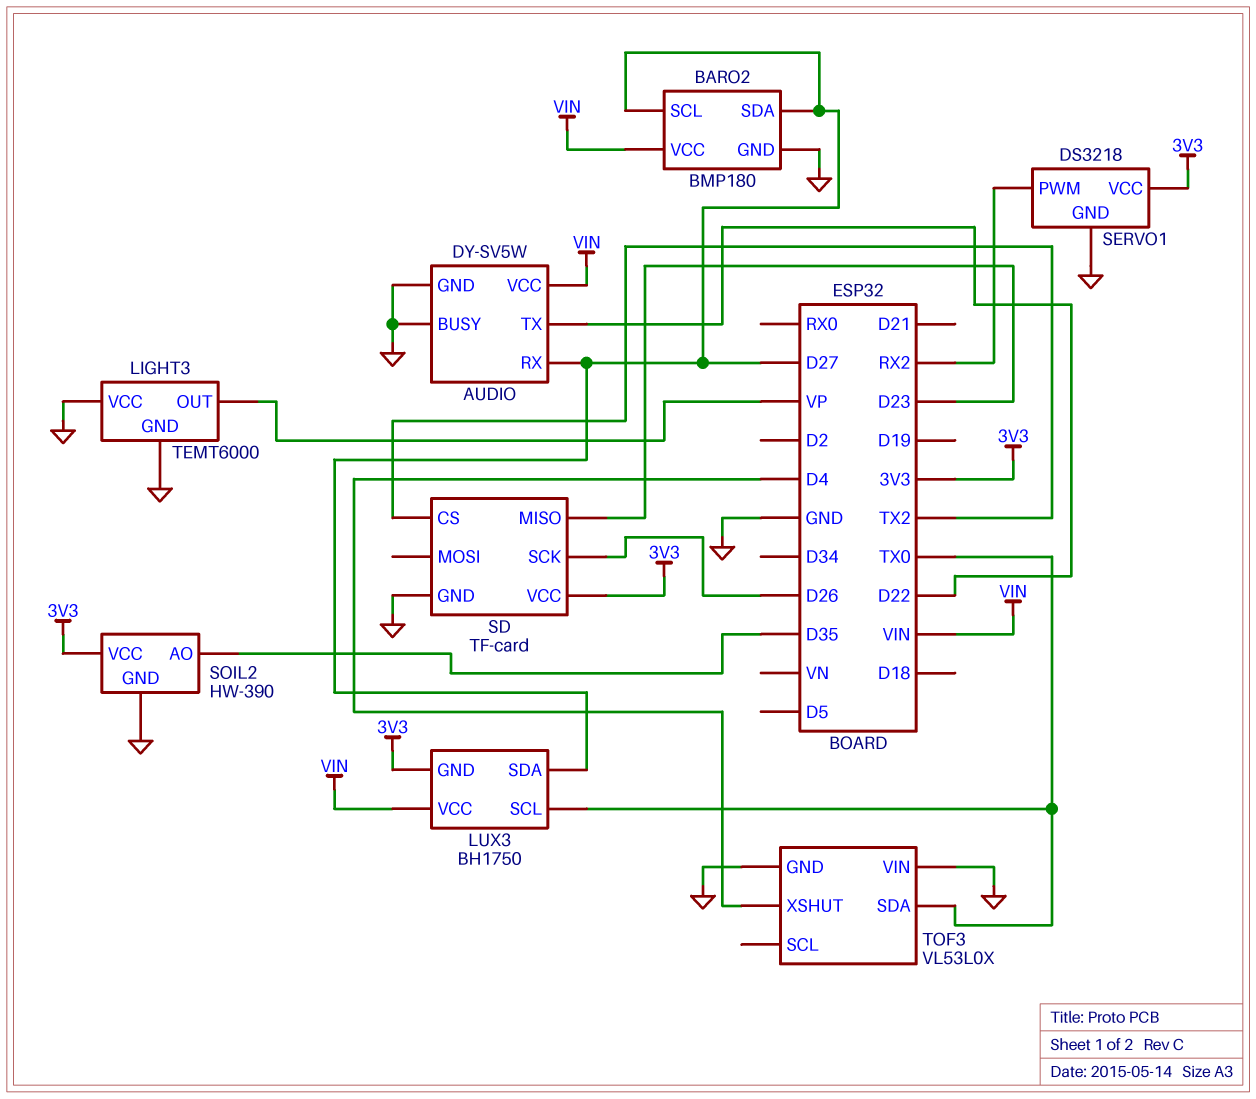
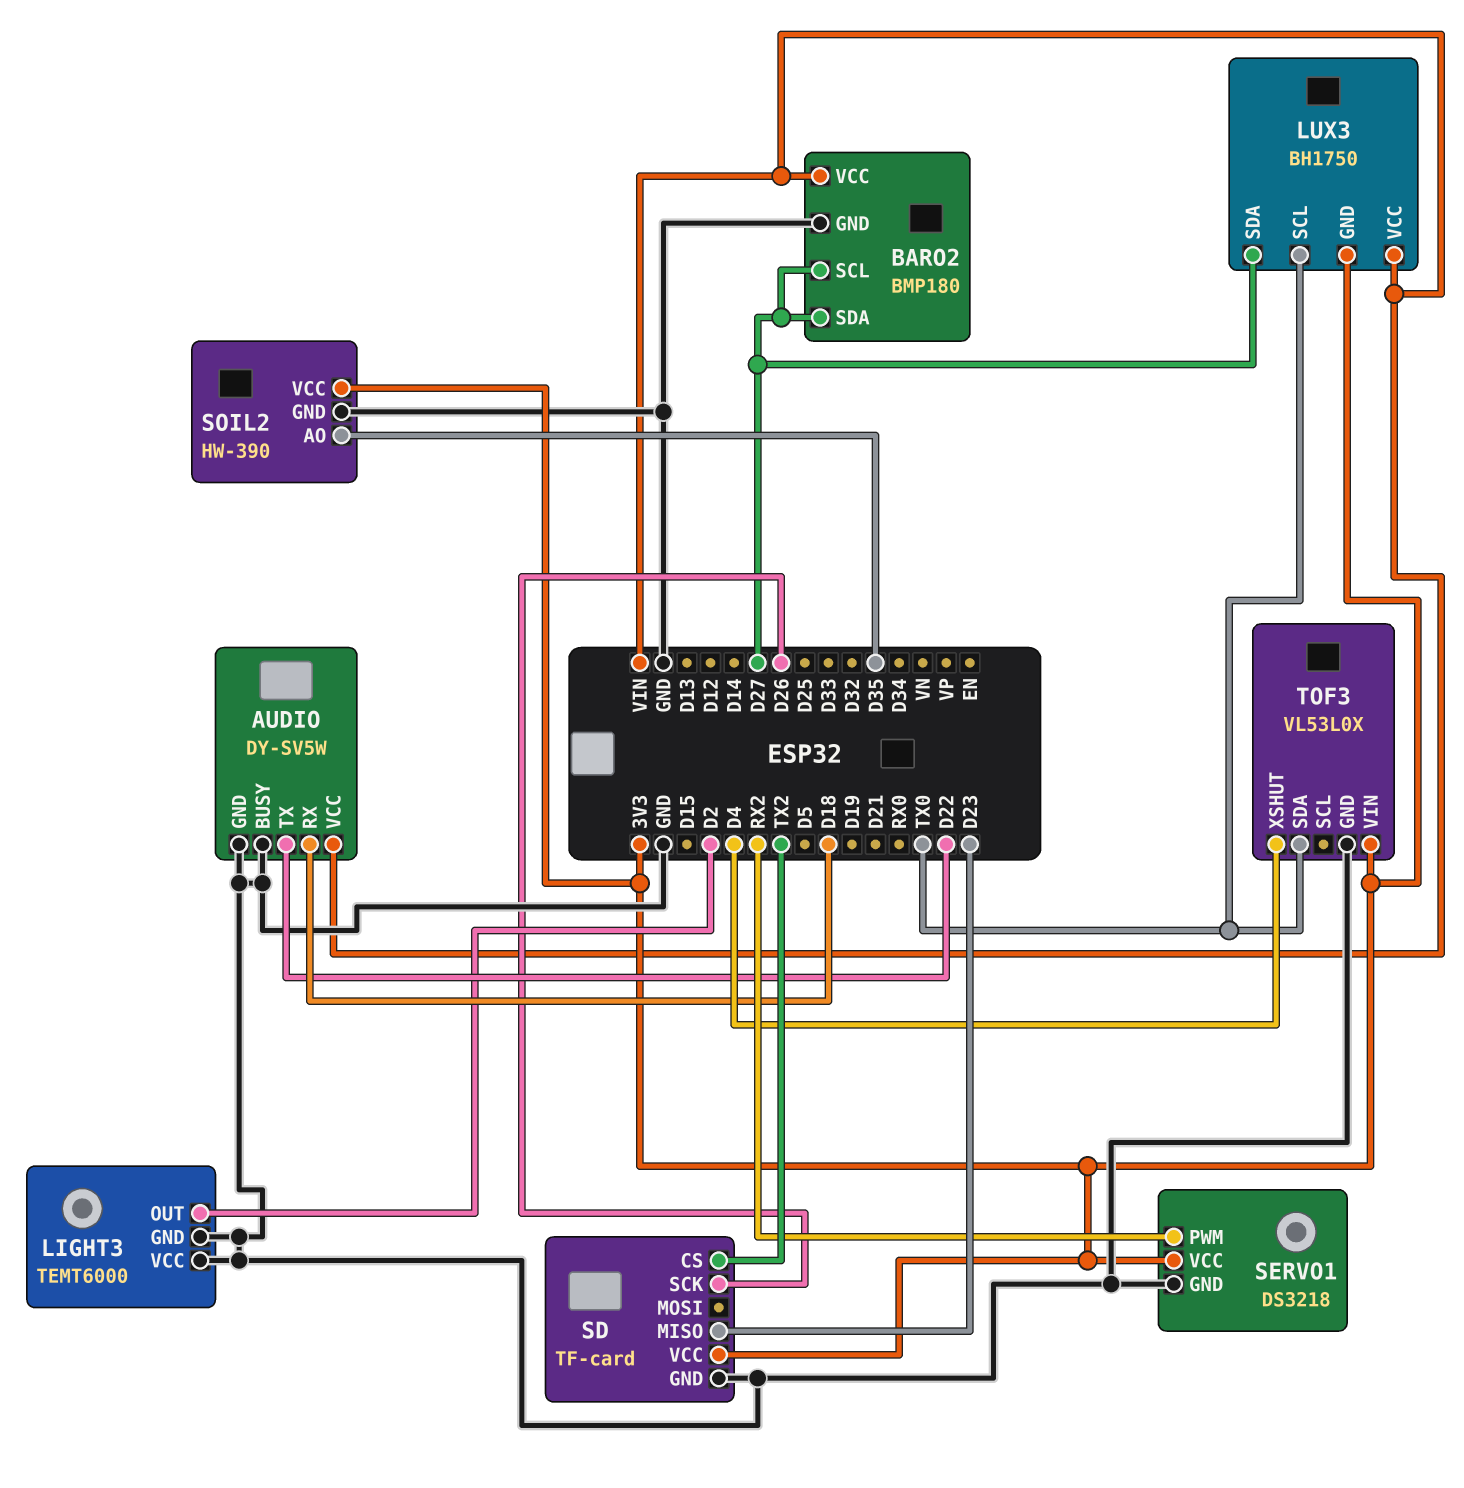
AUDIO pin RX: D27 -> D18
LIGHT3 pin OUT: VP -> D2
TOF3 pin VIN: GND -> 3V3

